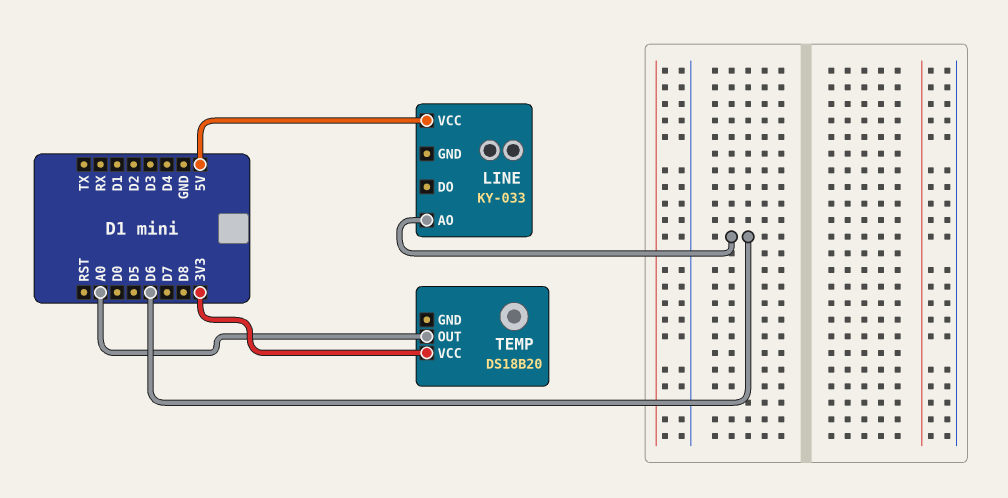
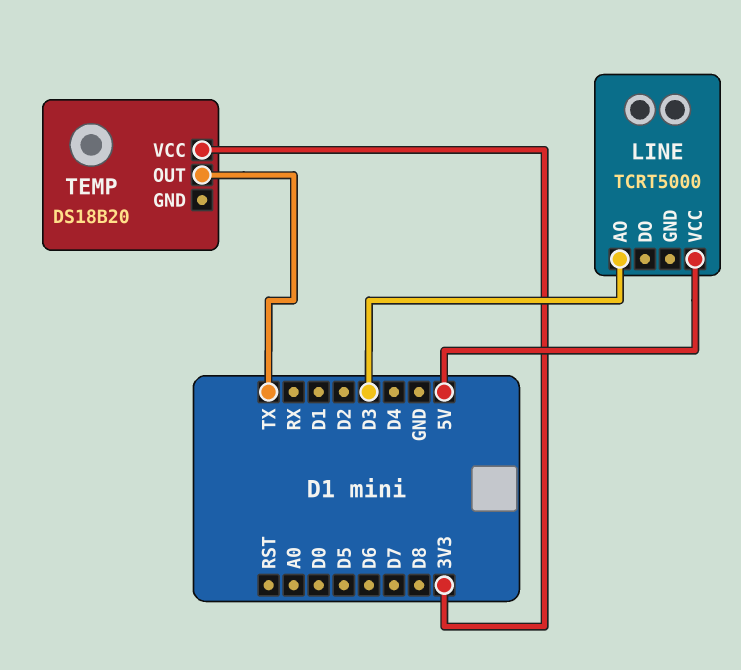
LINE: KY-033 -> TCRT5000
LINE pin AO: D6 -> D3
TEMP pin OUT: A0 -> TX

